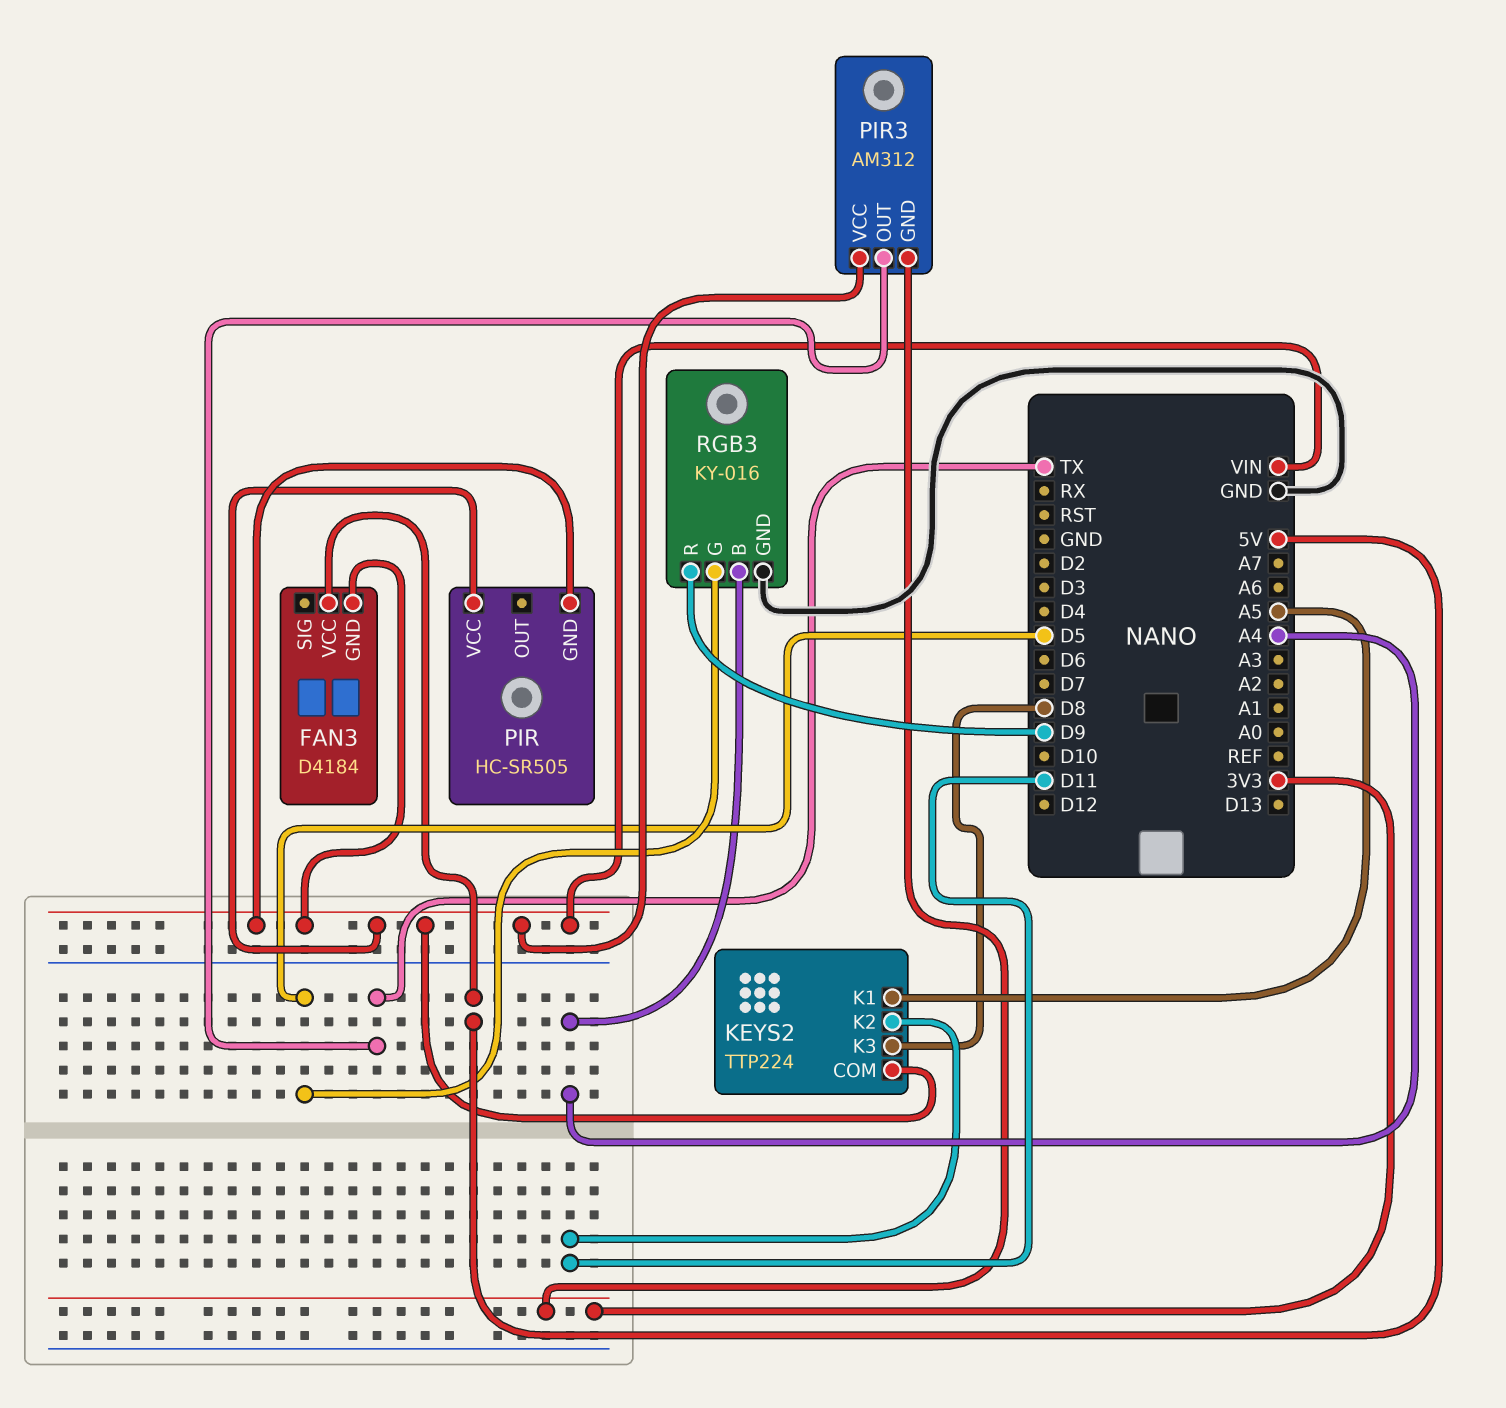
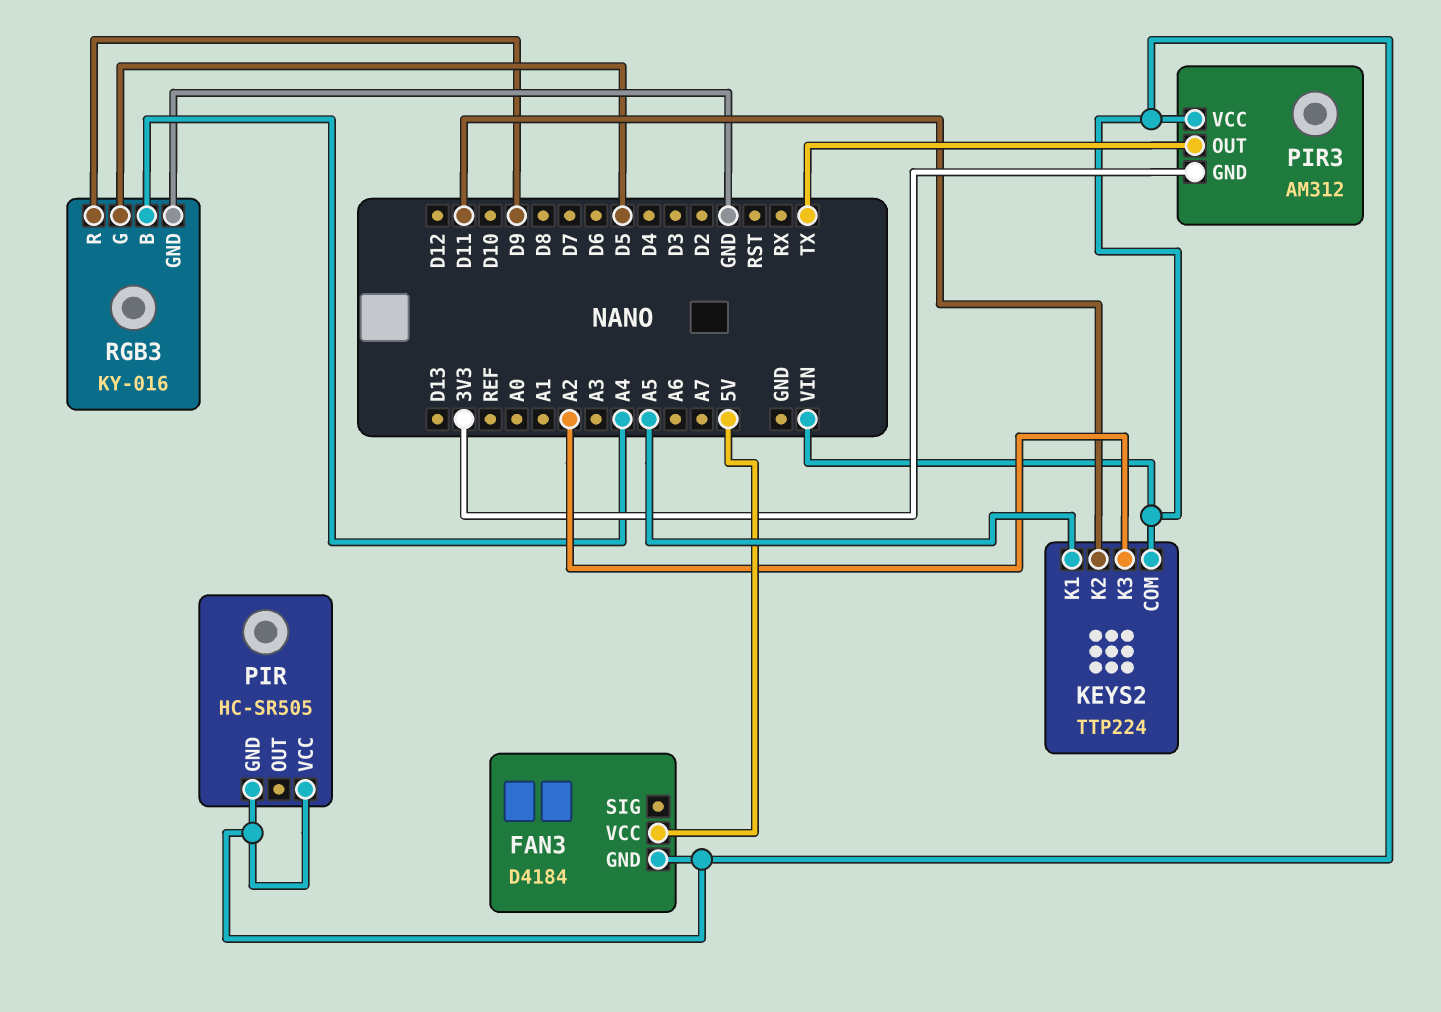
KEYS2 pin K3: D8 -> A2

